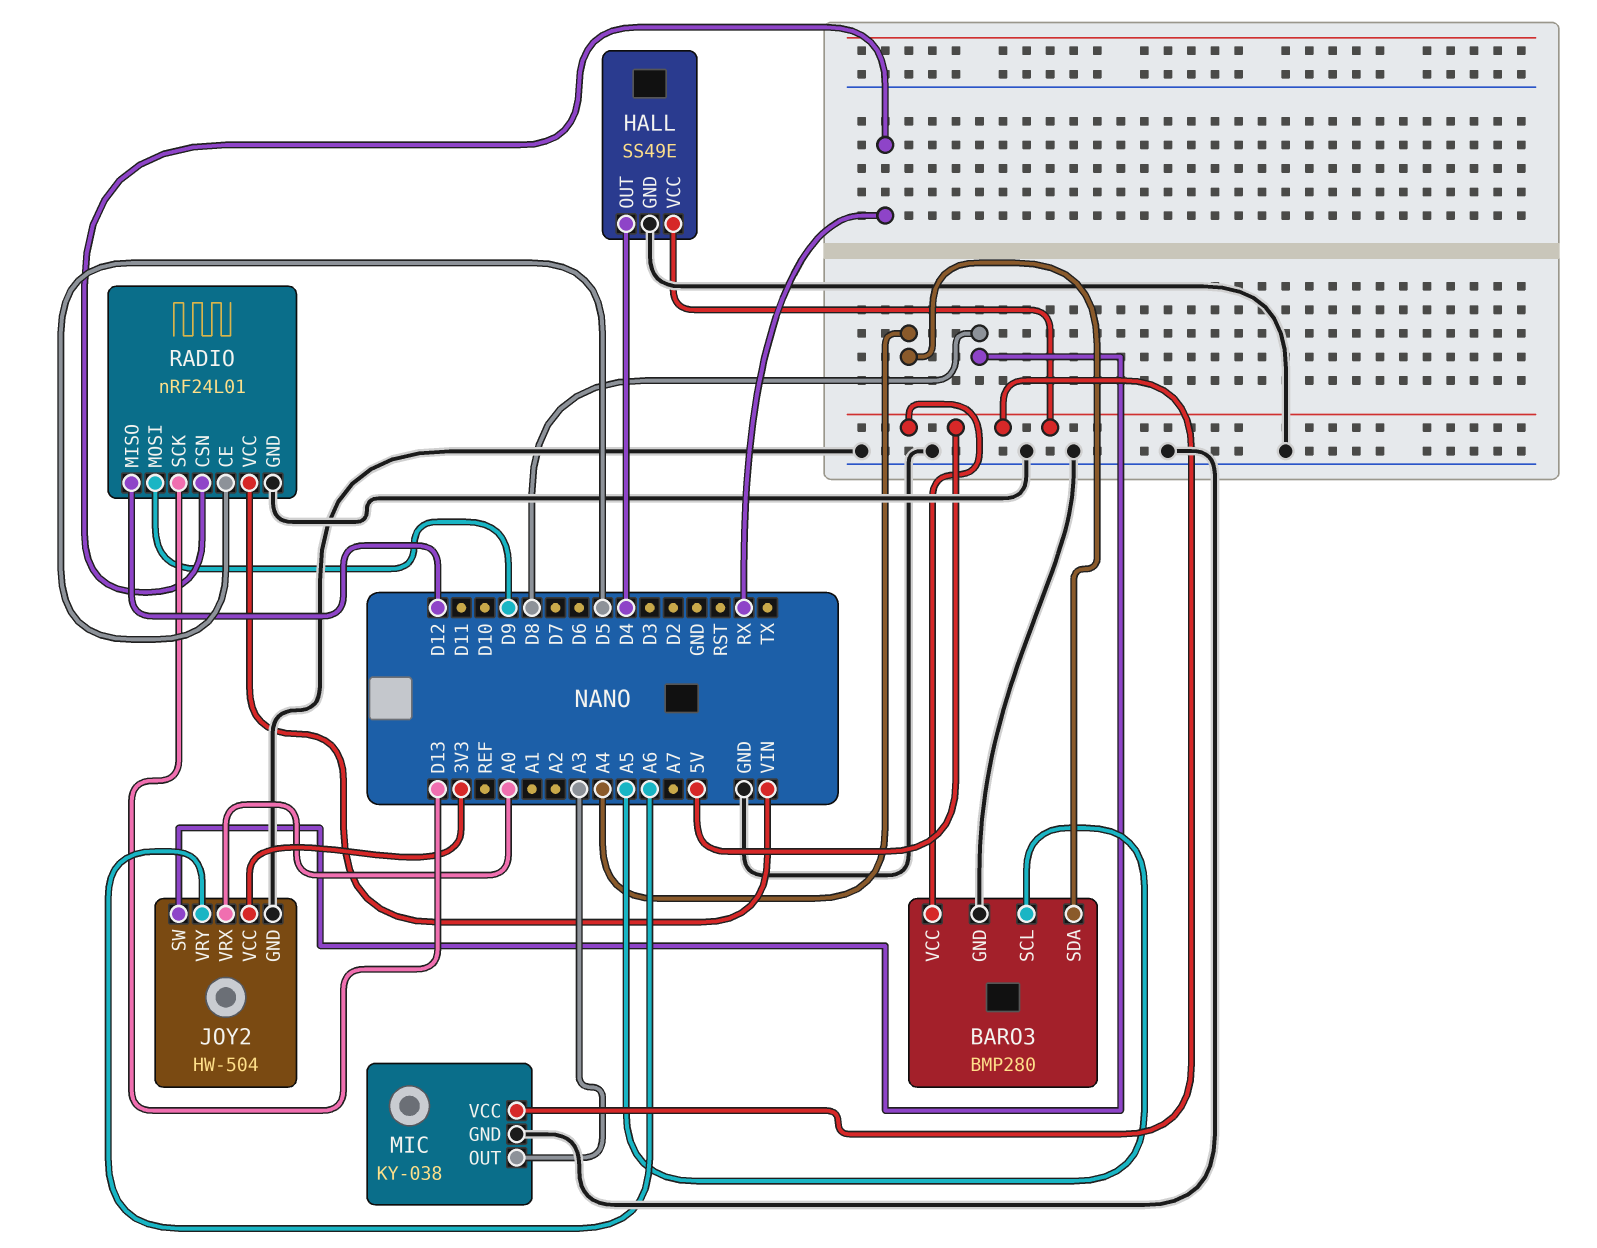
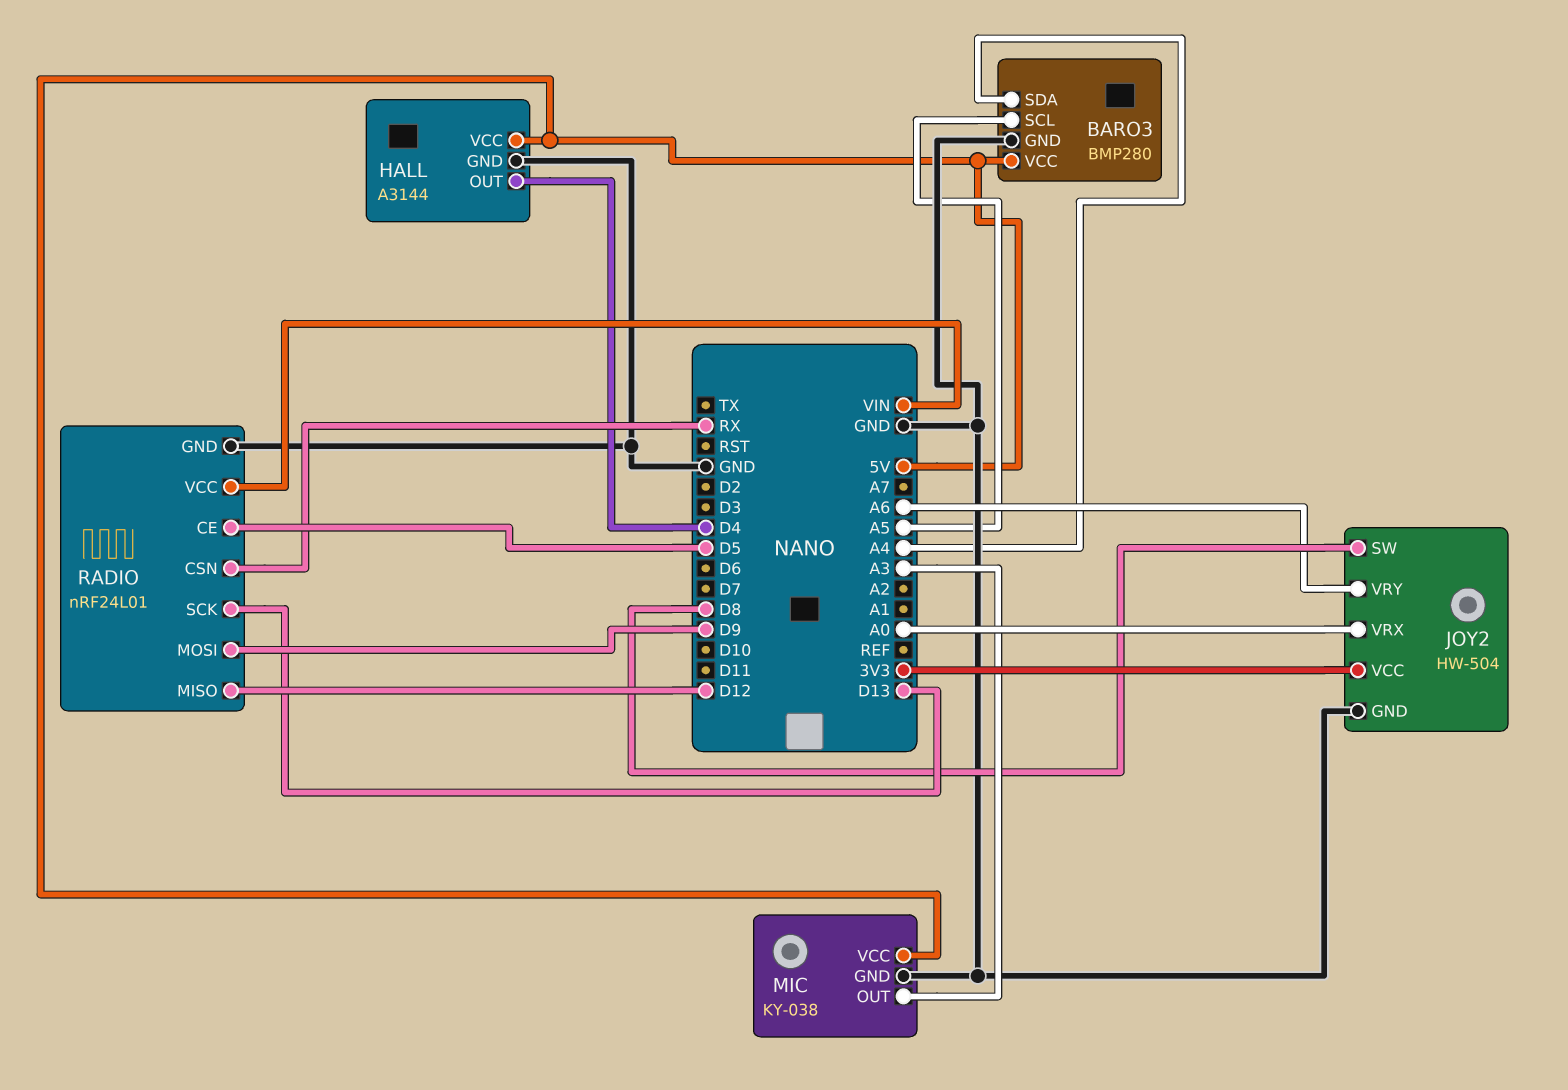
HALL: SS49E -> A3144

